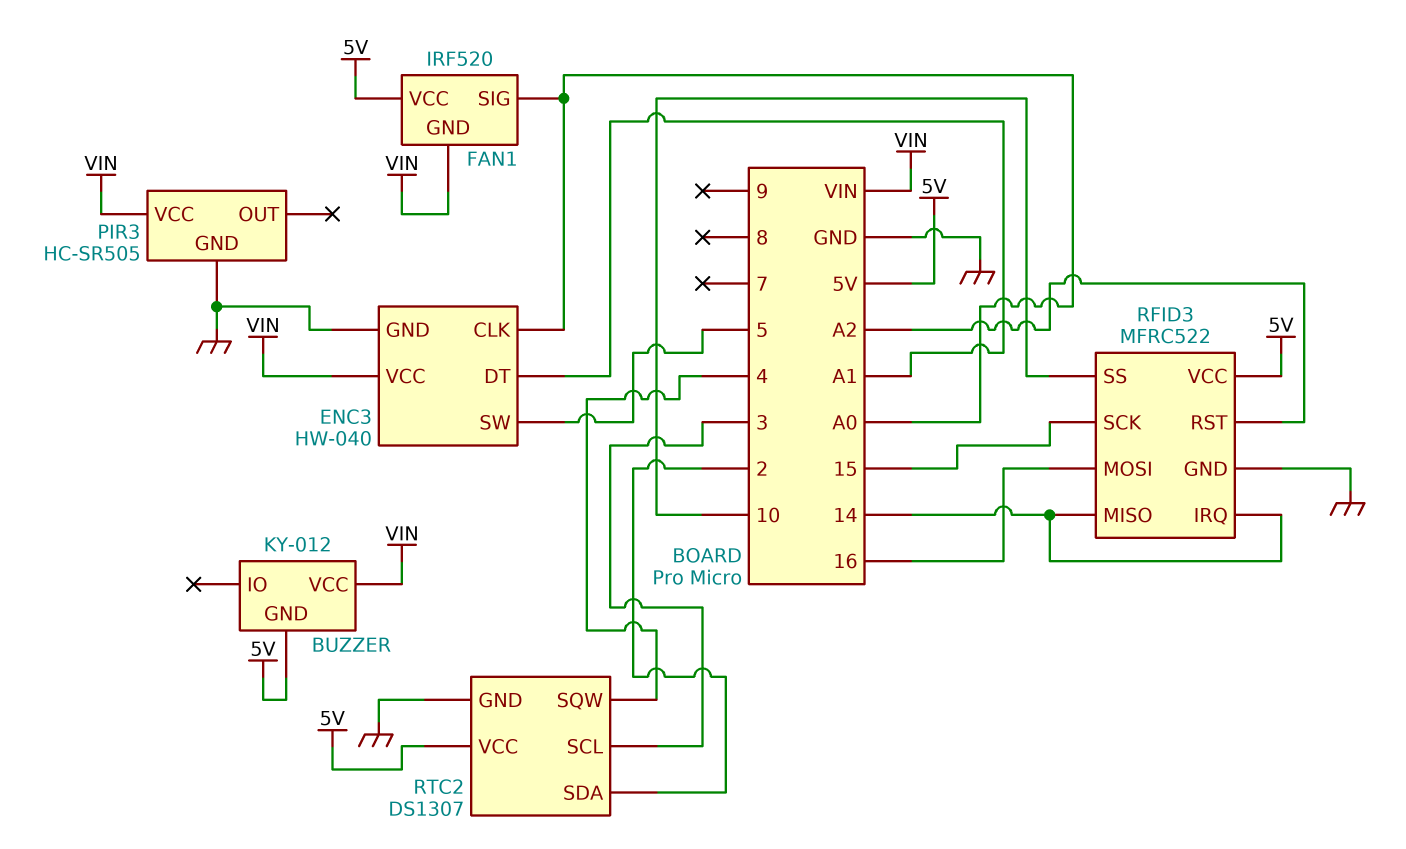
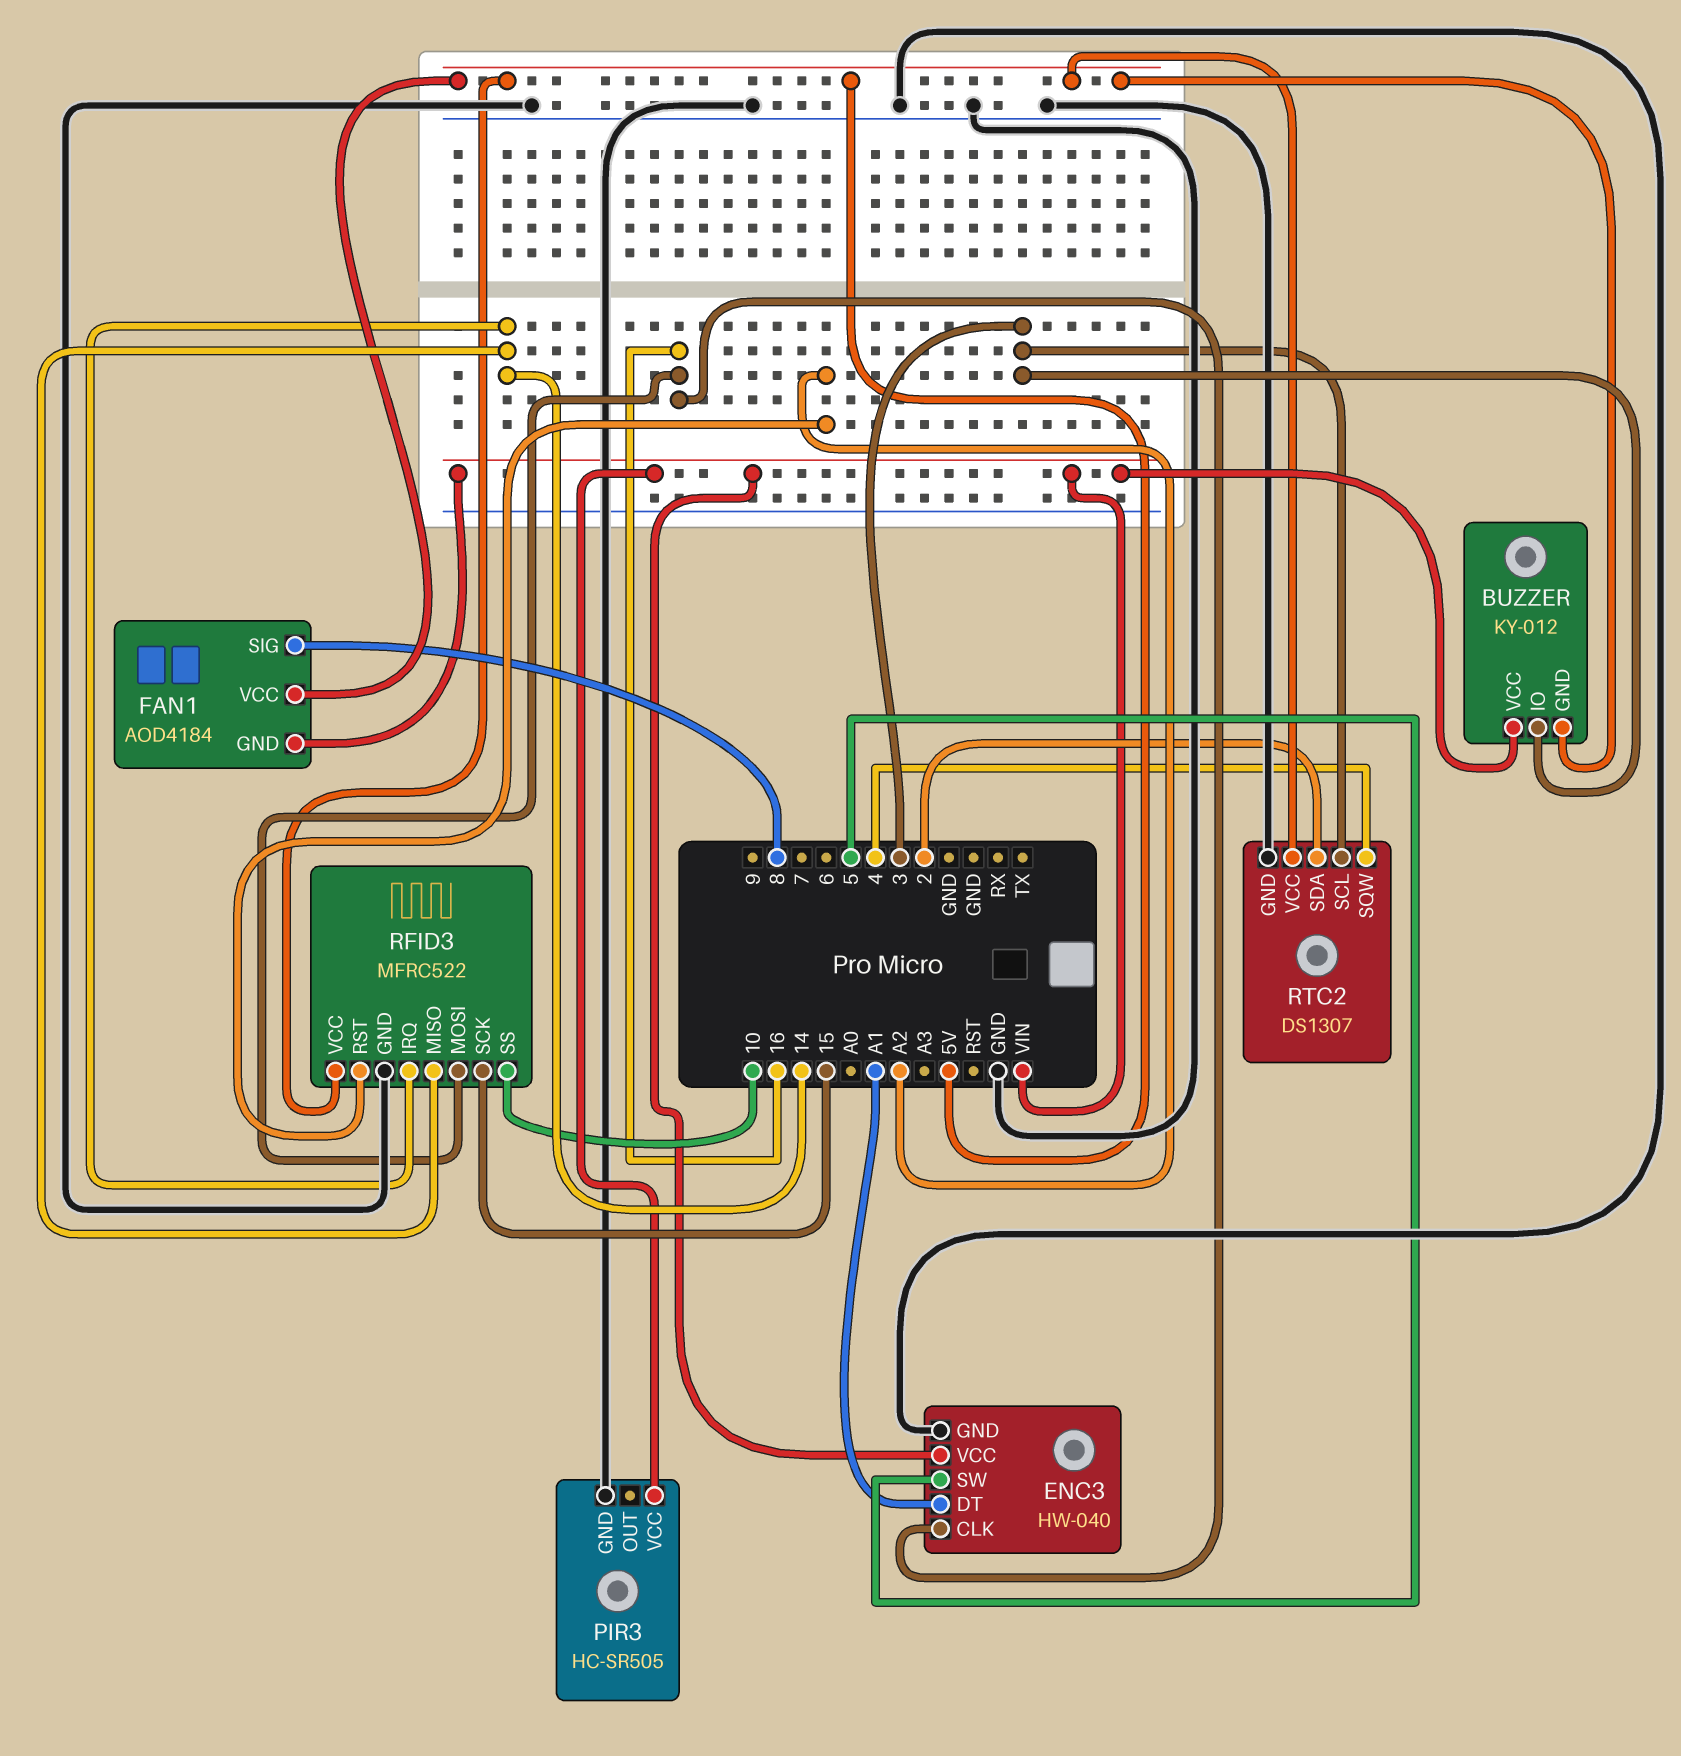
BUZZER pin IO: none -> 3
ENC3 pin CLK: A0 -> 16
FAN1: IRF520 -> AOD4184
FAN1 pin SIG: A0 -> 8

